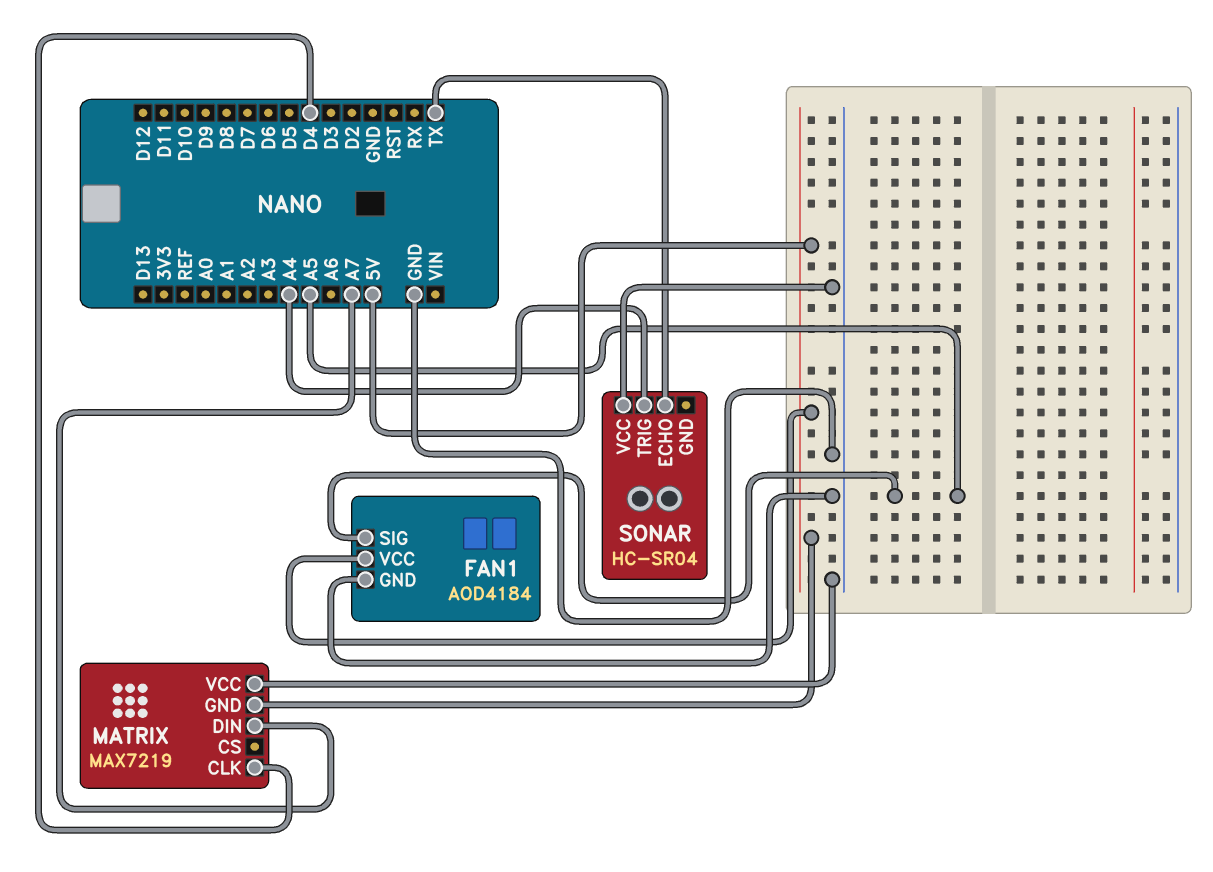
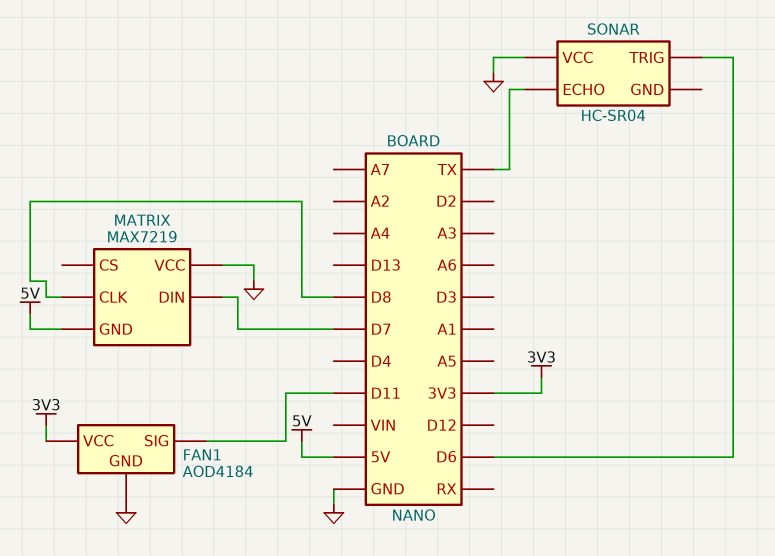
FAN1 pin SIG: A5 -> D11
FAN1 pin VCC: 5V -> 3V3
MATRIX pin CLK: D4 -> D8
MATRIX pin DIN: A7 -> D7
SONAR pin TRIG: A4 -> D6

